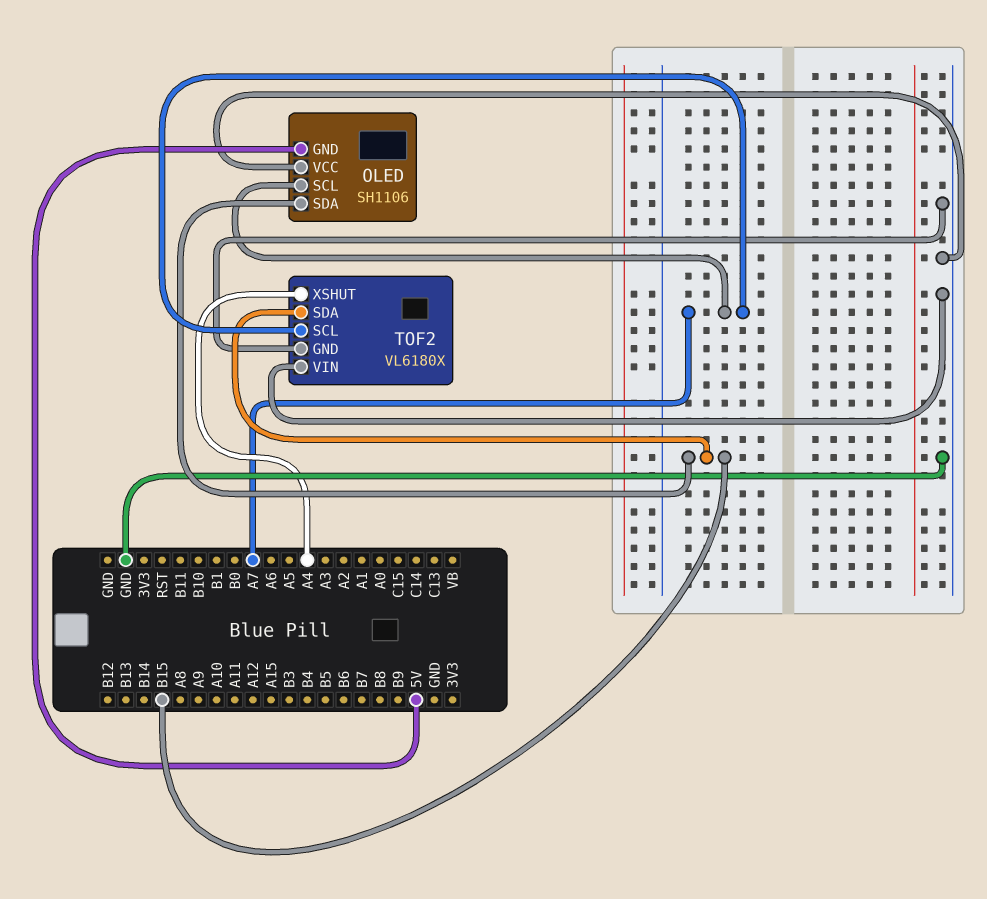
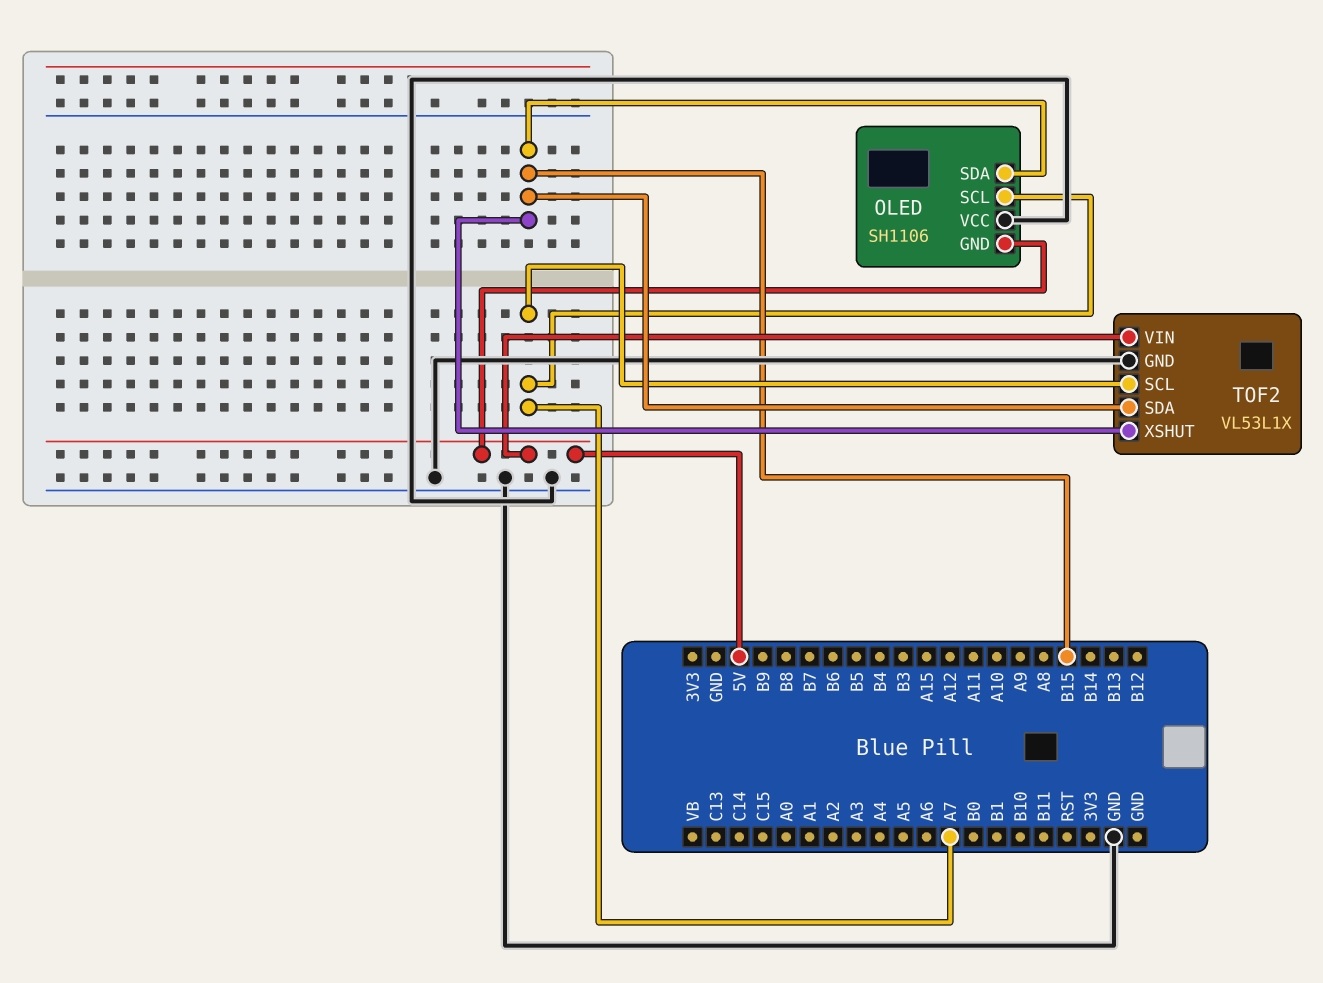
TOF2: VL6180X -> VL53L1X
TOF2 pin VIN: GND -> 5V
TOF2 pin XSHUT: A4 -> B15

